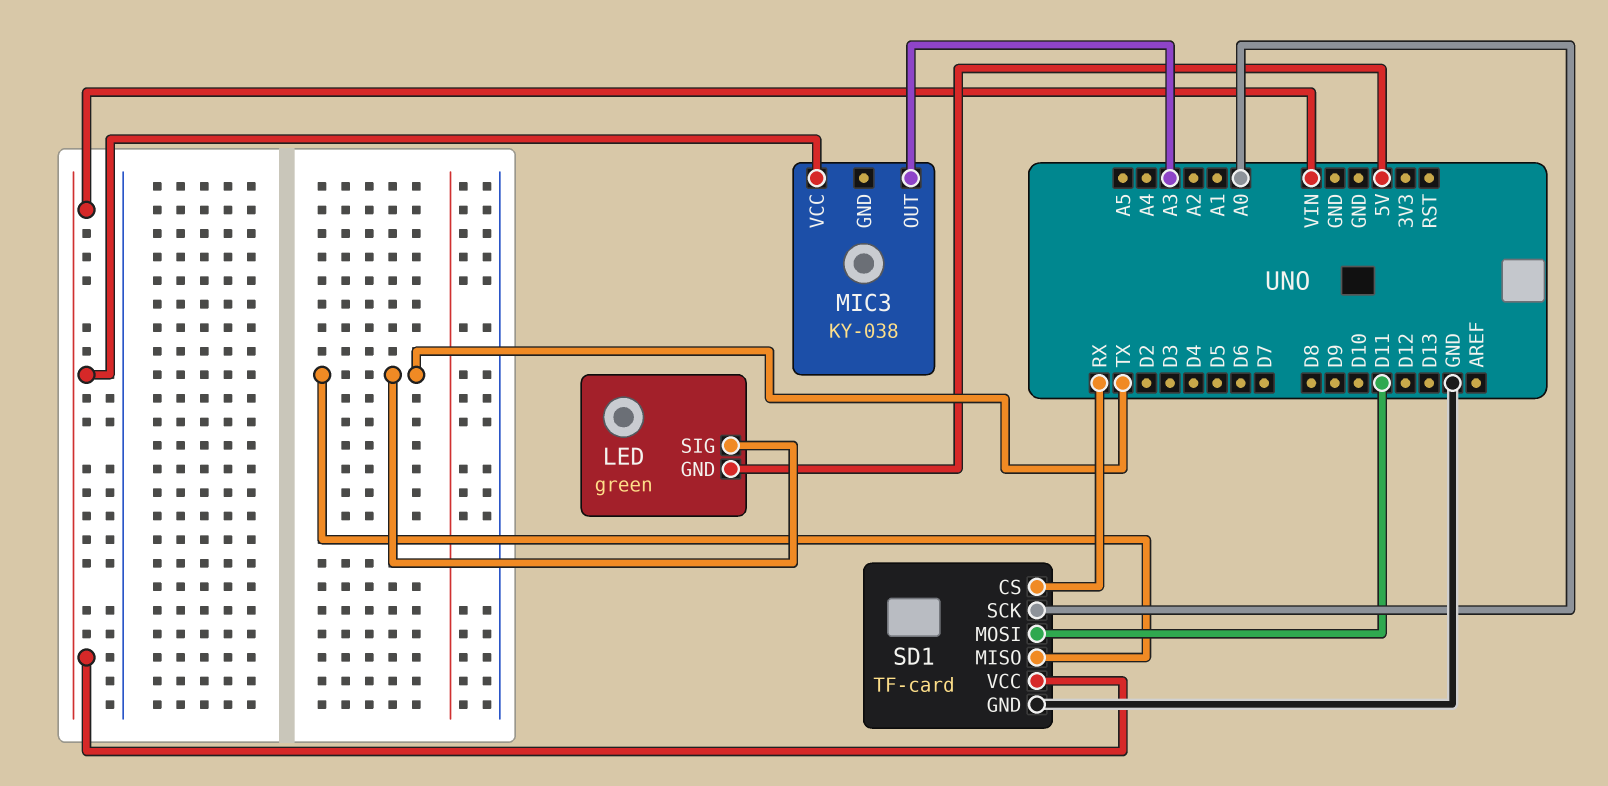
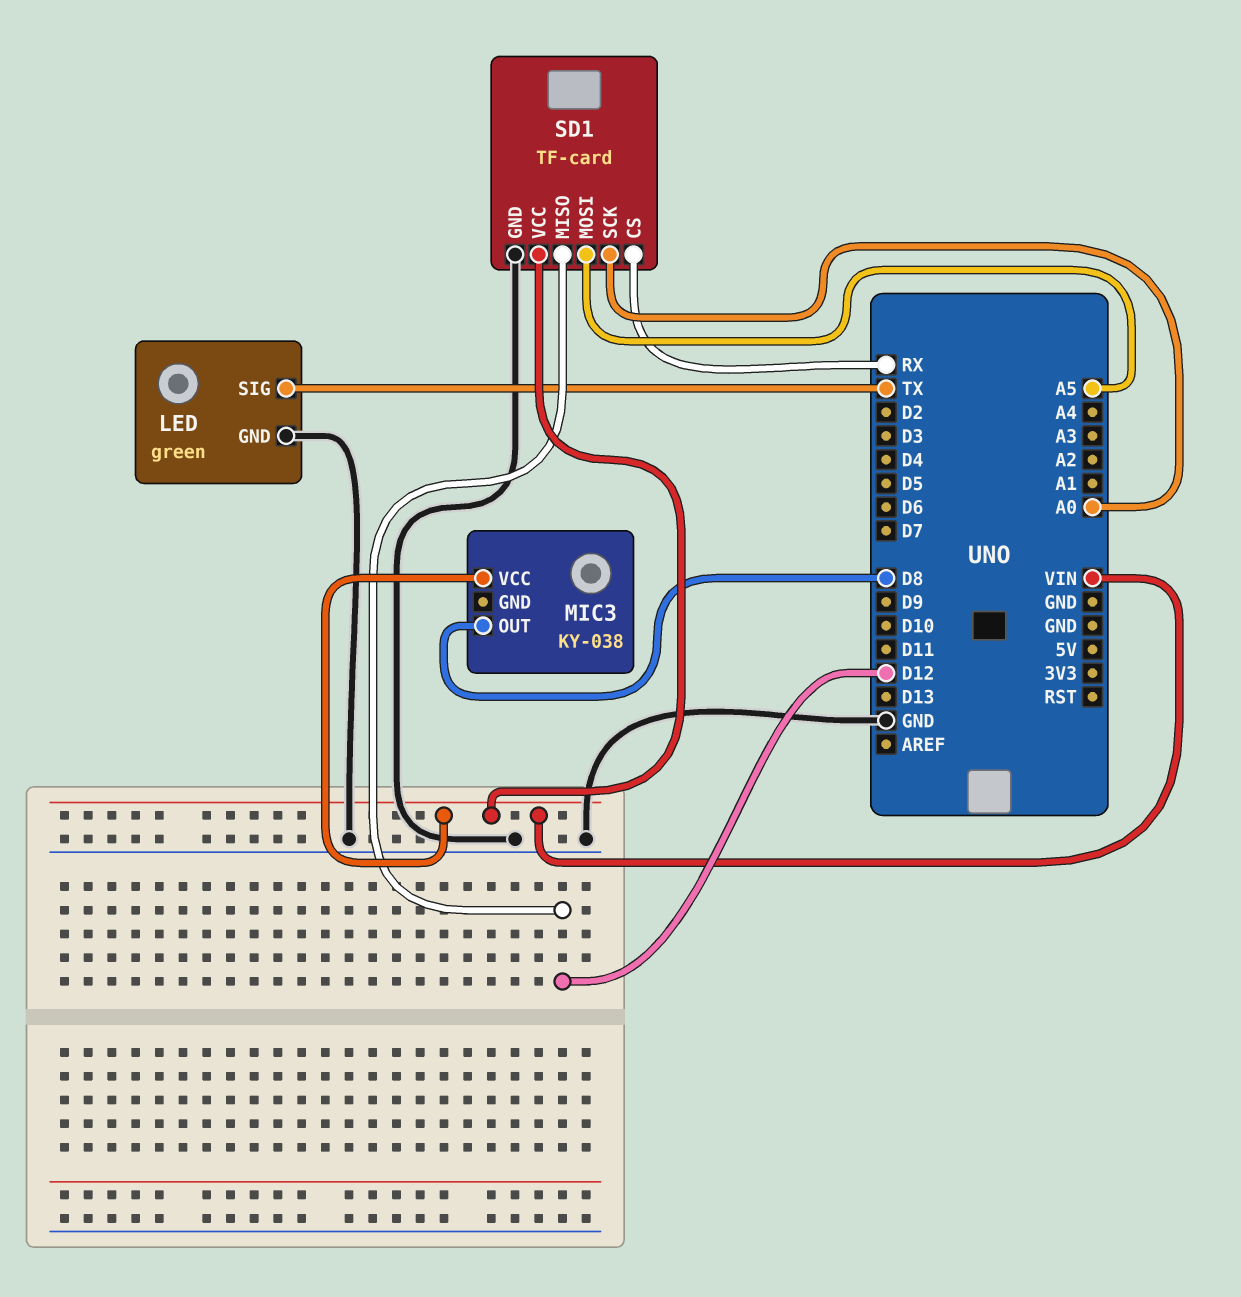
LED pin GND: 5V -> GND
MIC3 pin OUT: A3 -> D8
SD1 pin MISO: TX -> D12
SD1 pin MOSI: D11 -> A5

